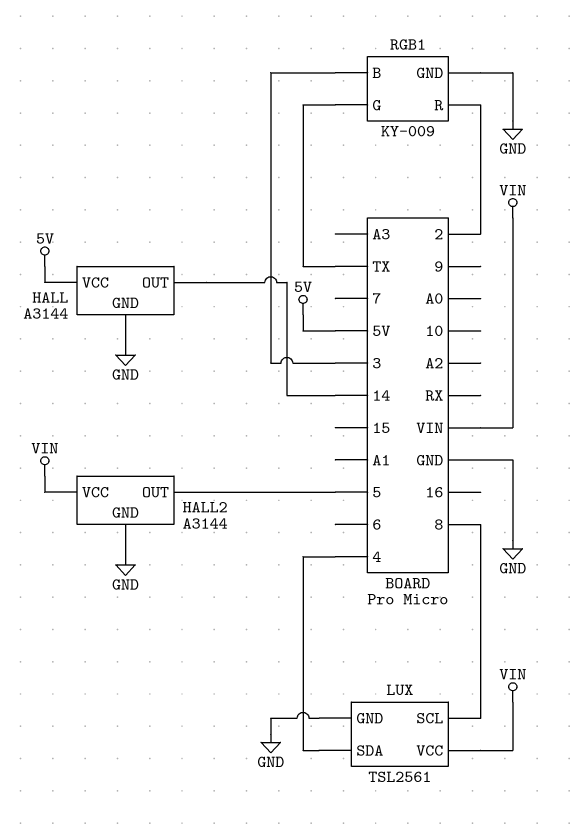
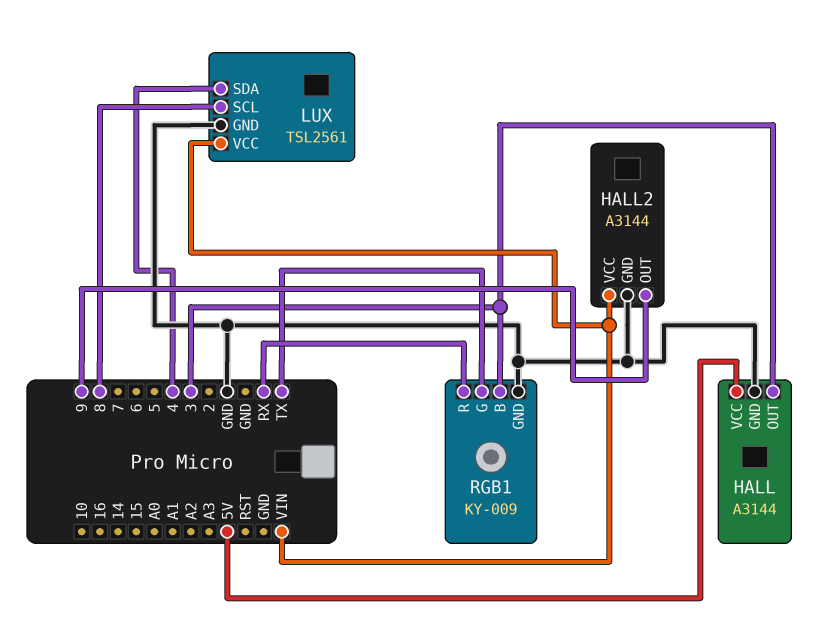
HALL pin OUT: 14 -> 3
HALL2 pin OUT: 5 -> 9
RGB1 pin R: 2 -> RX

